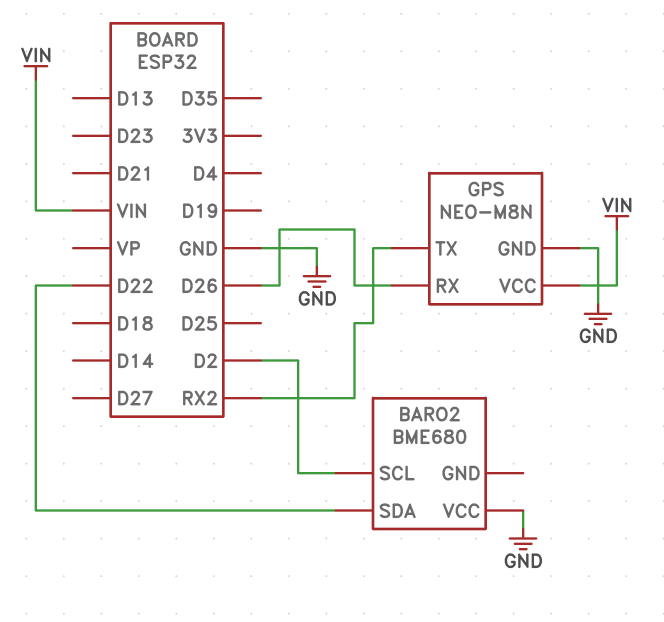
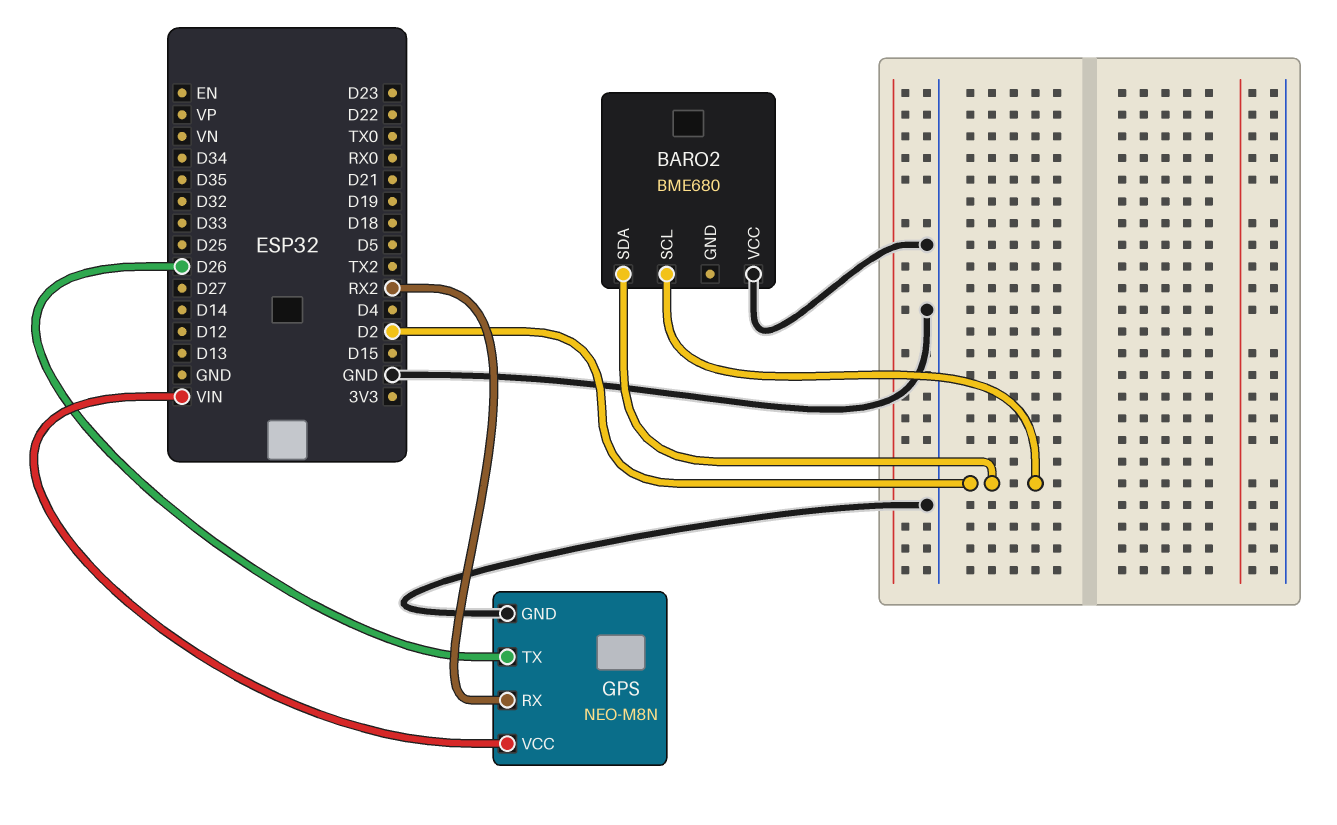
BARO2 pin SDA: D22 -> D2
GPS pin RX: D26 -> RX2
GPS pin TX: RX2 -> D26

